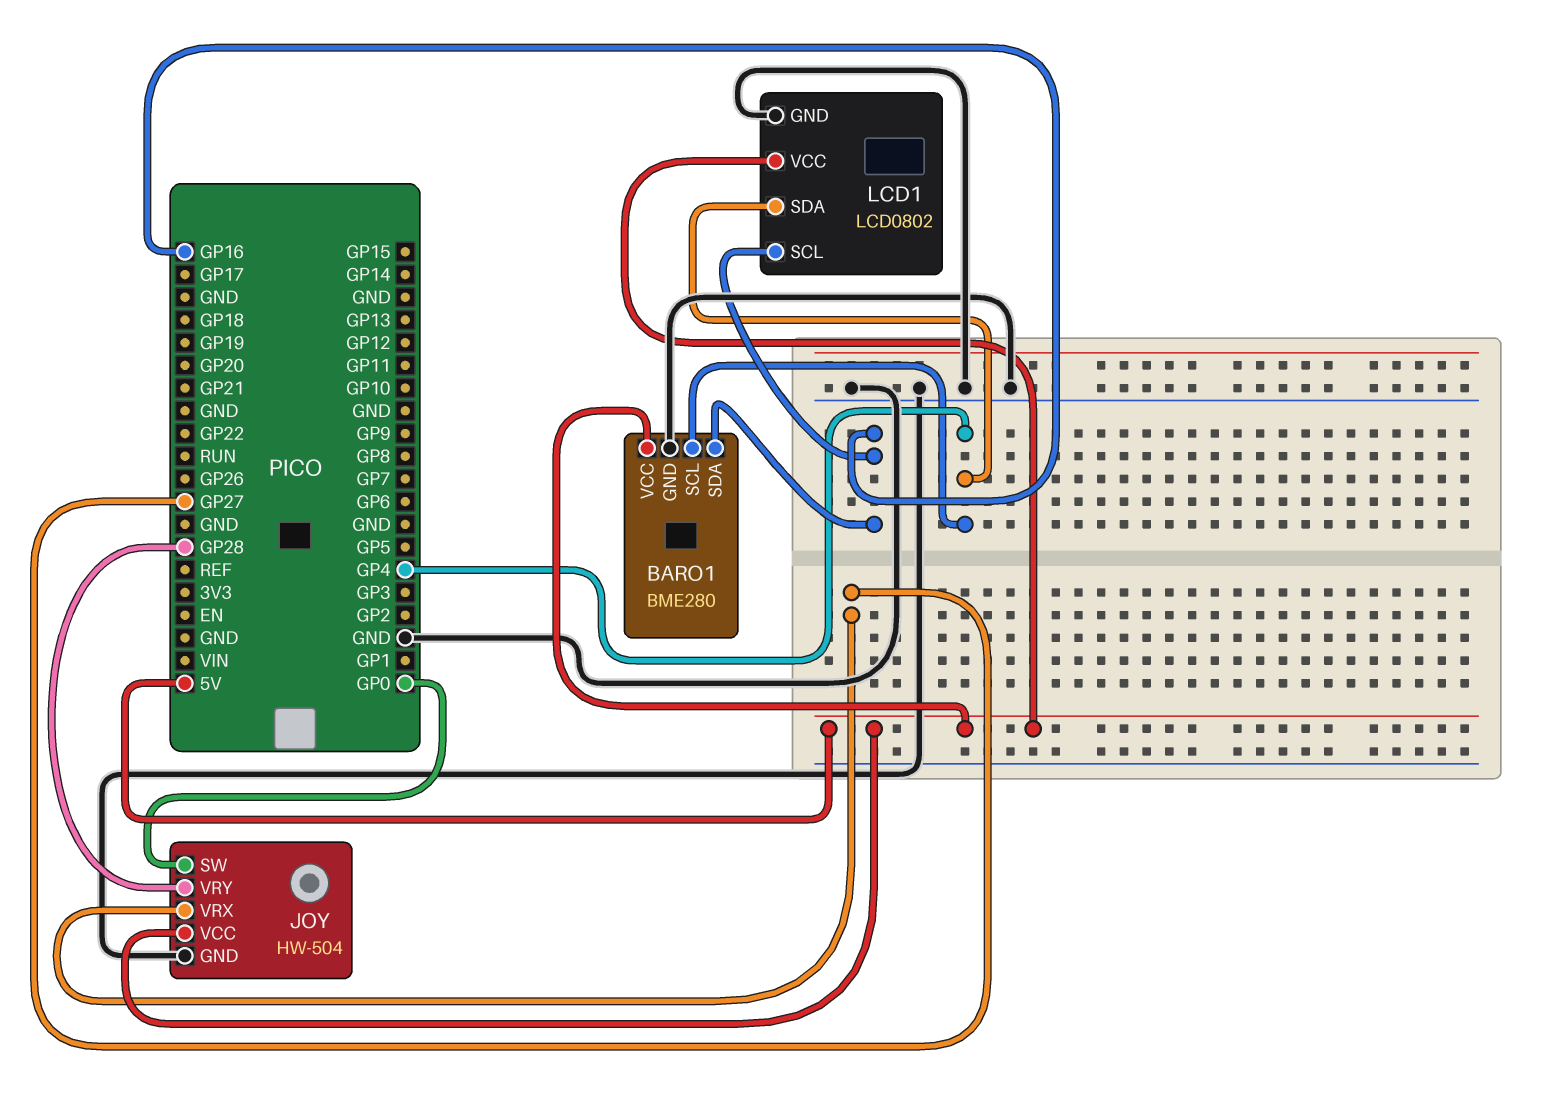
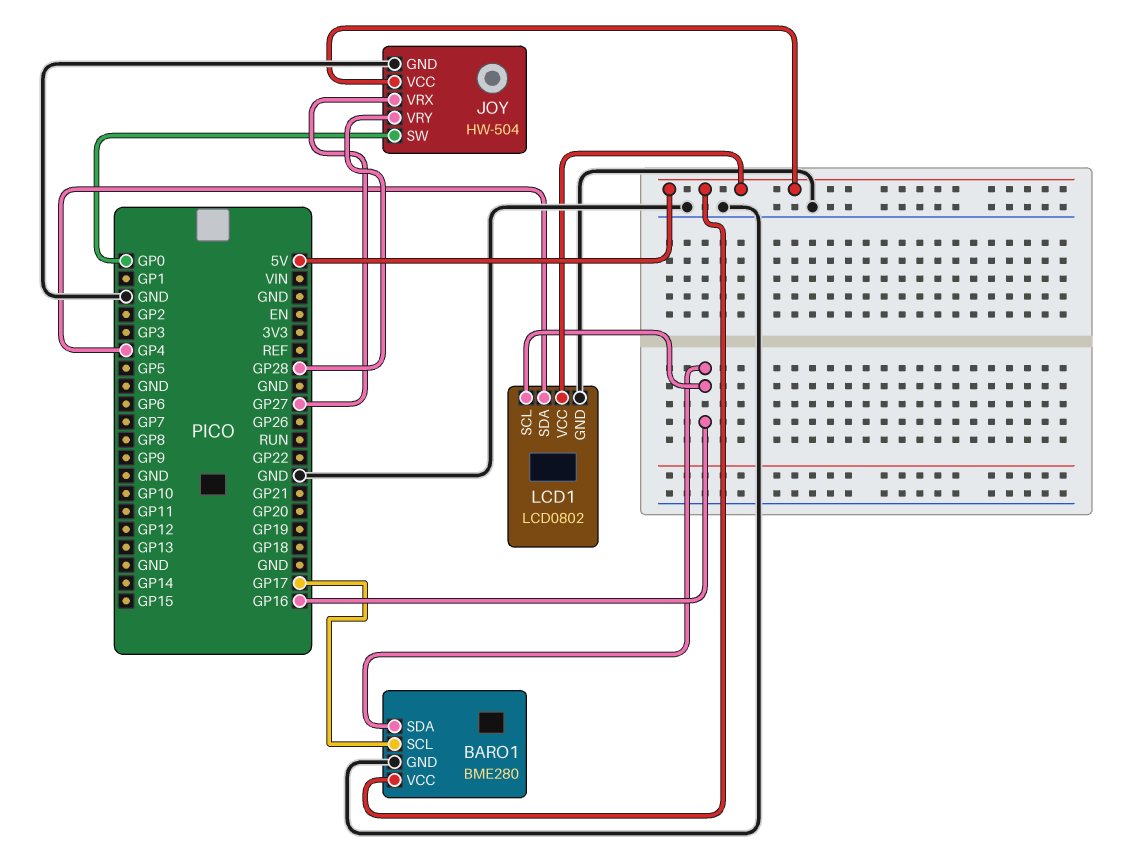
BARO1 pin SCL: GP4 -> GP17

